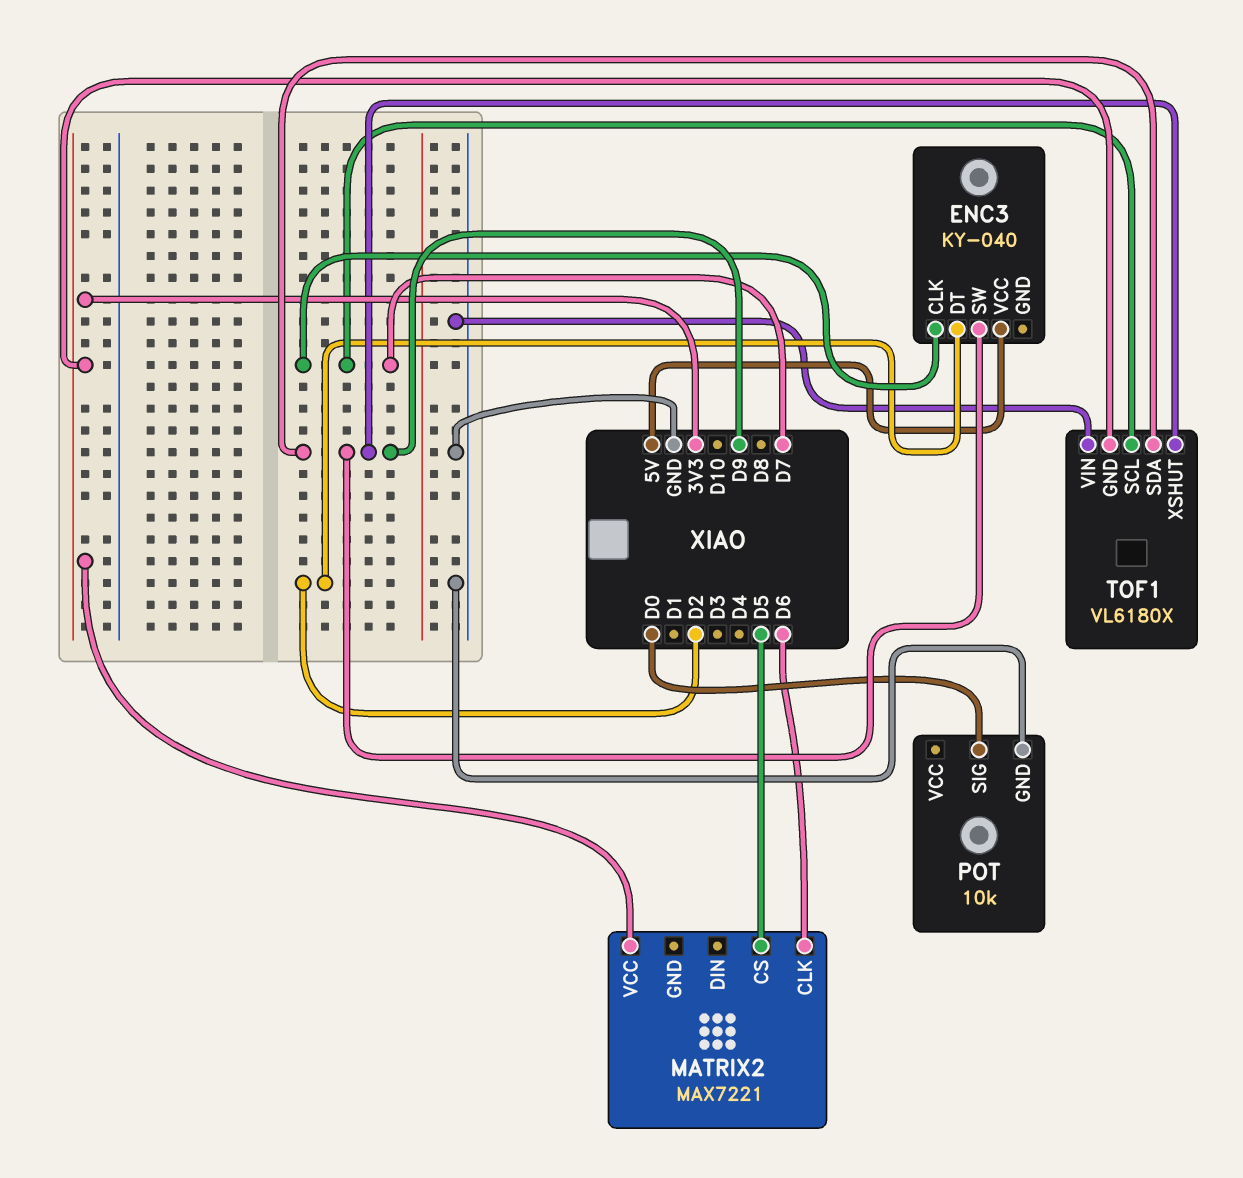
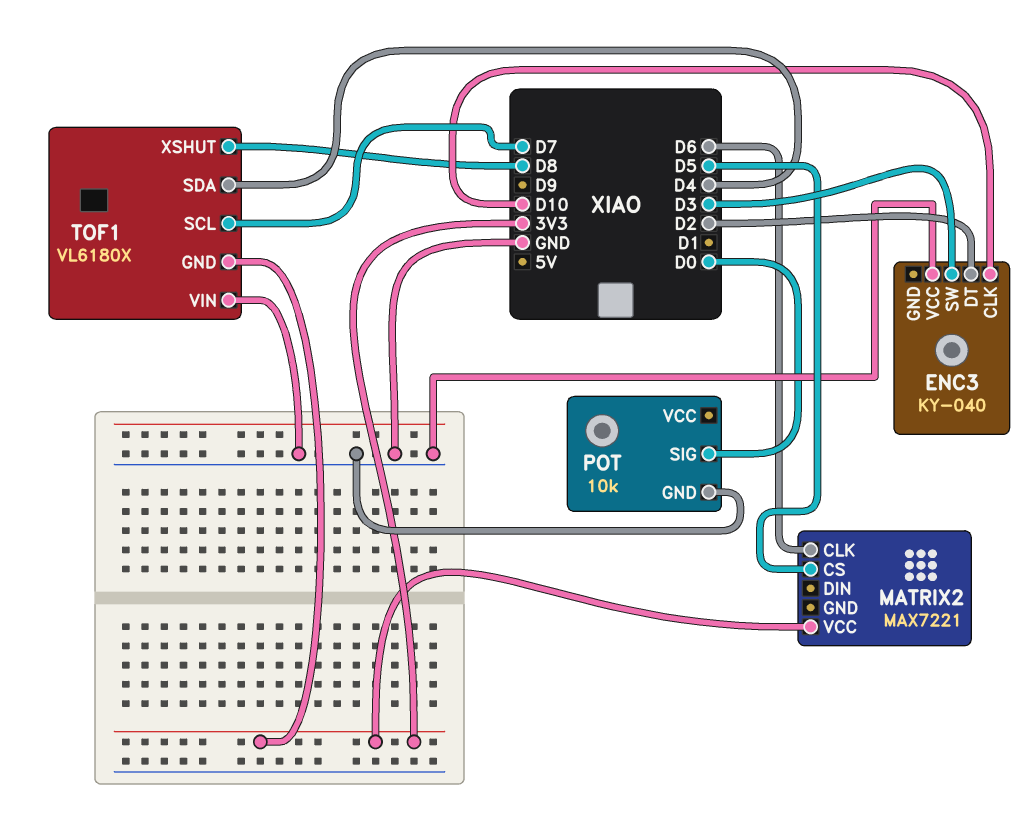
ENC3 pin CLK: D7 -> D10
ENC3 pin SW: D9 -> D3
ENC3 pin VCC: 5V -> GND
TOF1 pin SDA: D9 -> D4
TOF1 pin XSHUT: D9 -> D8

